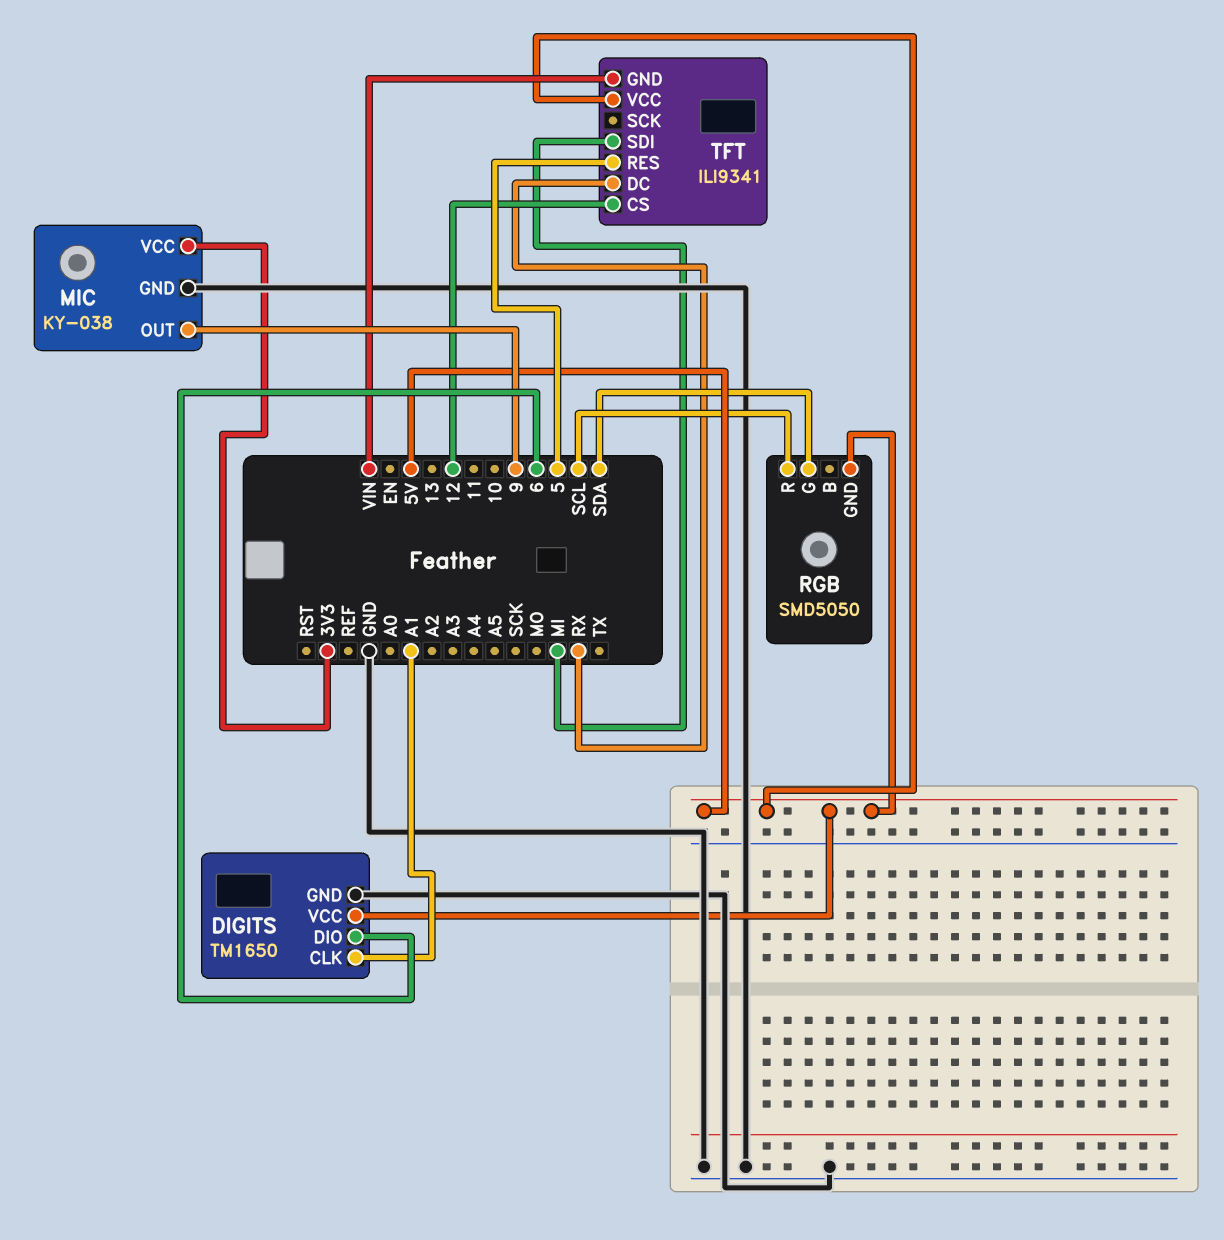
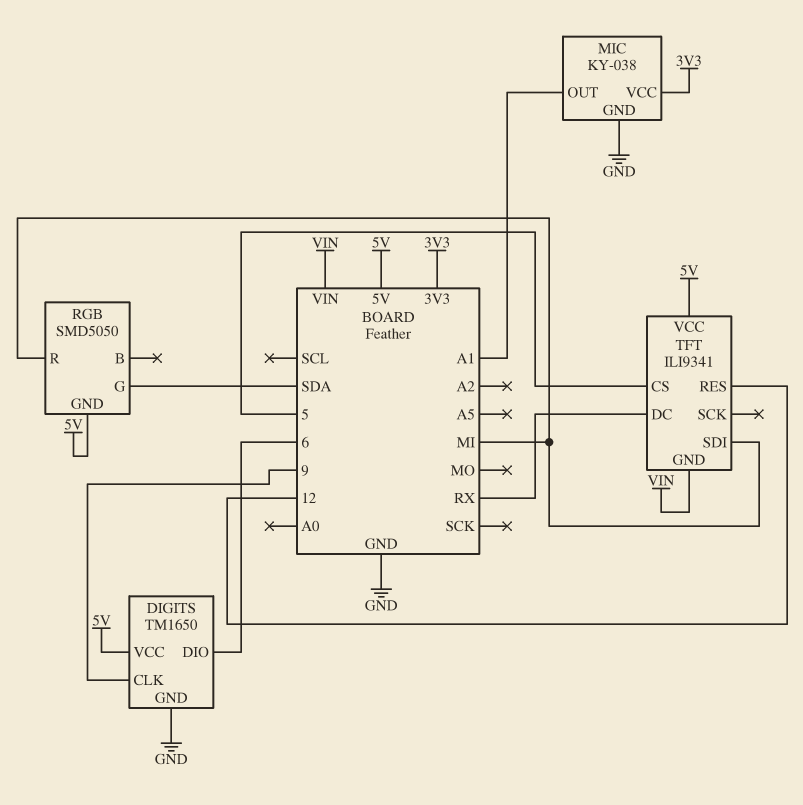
DIGITS pin CLK: A1 -> 9
MIC pin OUT: 9 -> A1
RGB pin R: SCL -> MI
TFT pin CS: 12 -> 5
TFT pin RES: 5 -> 12

